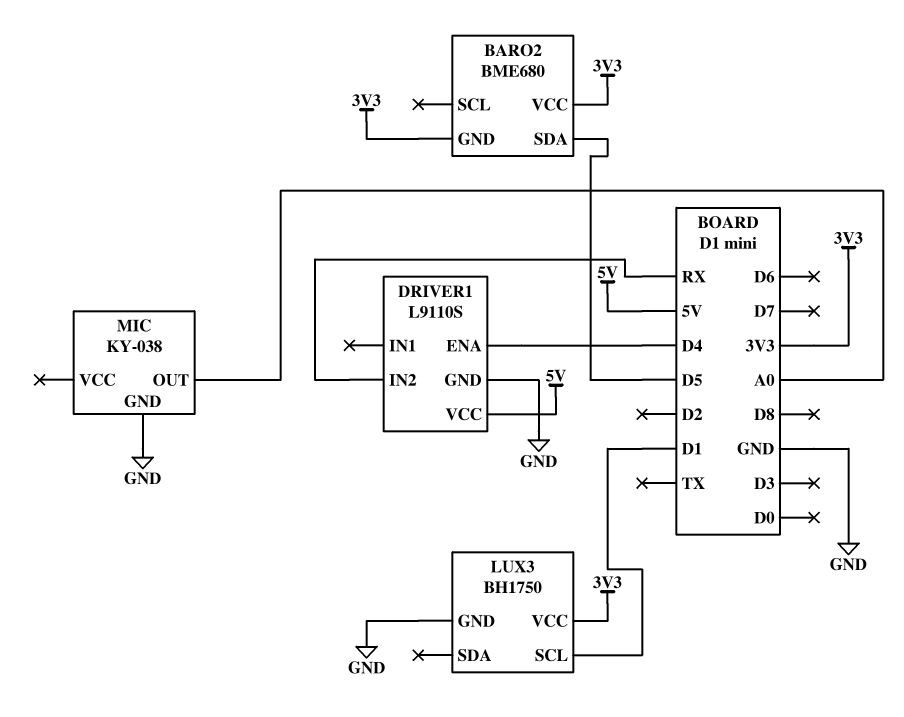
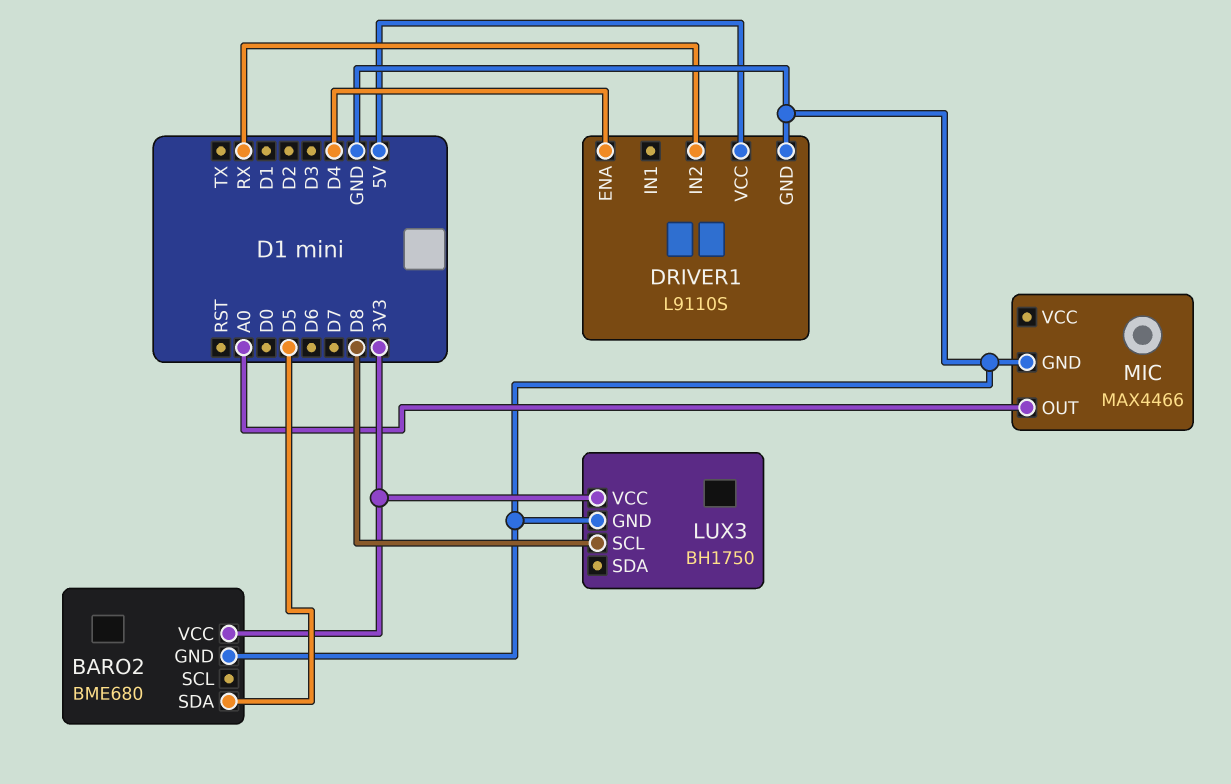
BARO2 pin GND: 3V3 -> GND
LUX3 pin SCL: D1 -> D8
MIC: KY-038 -> MAX4466

